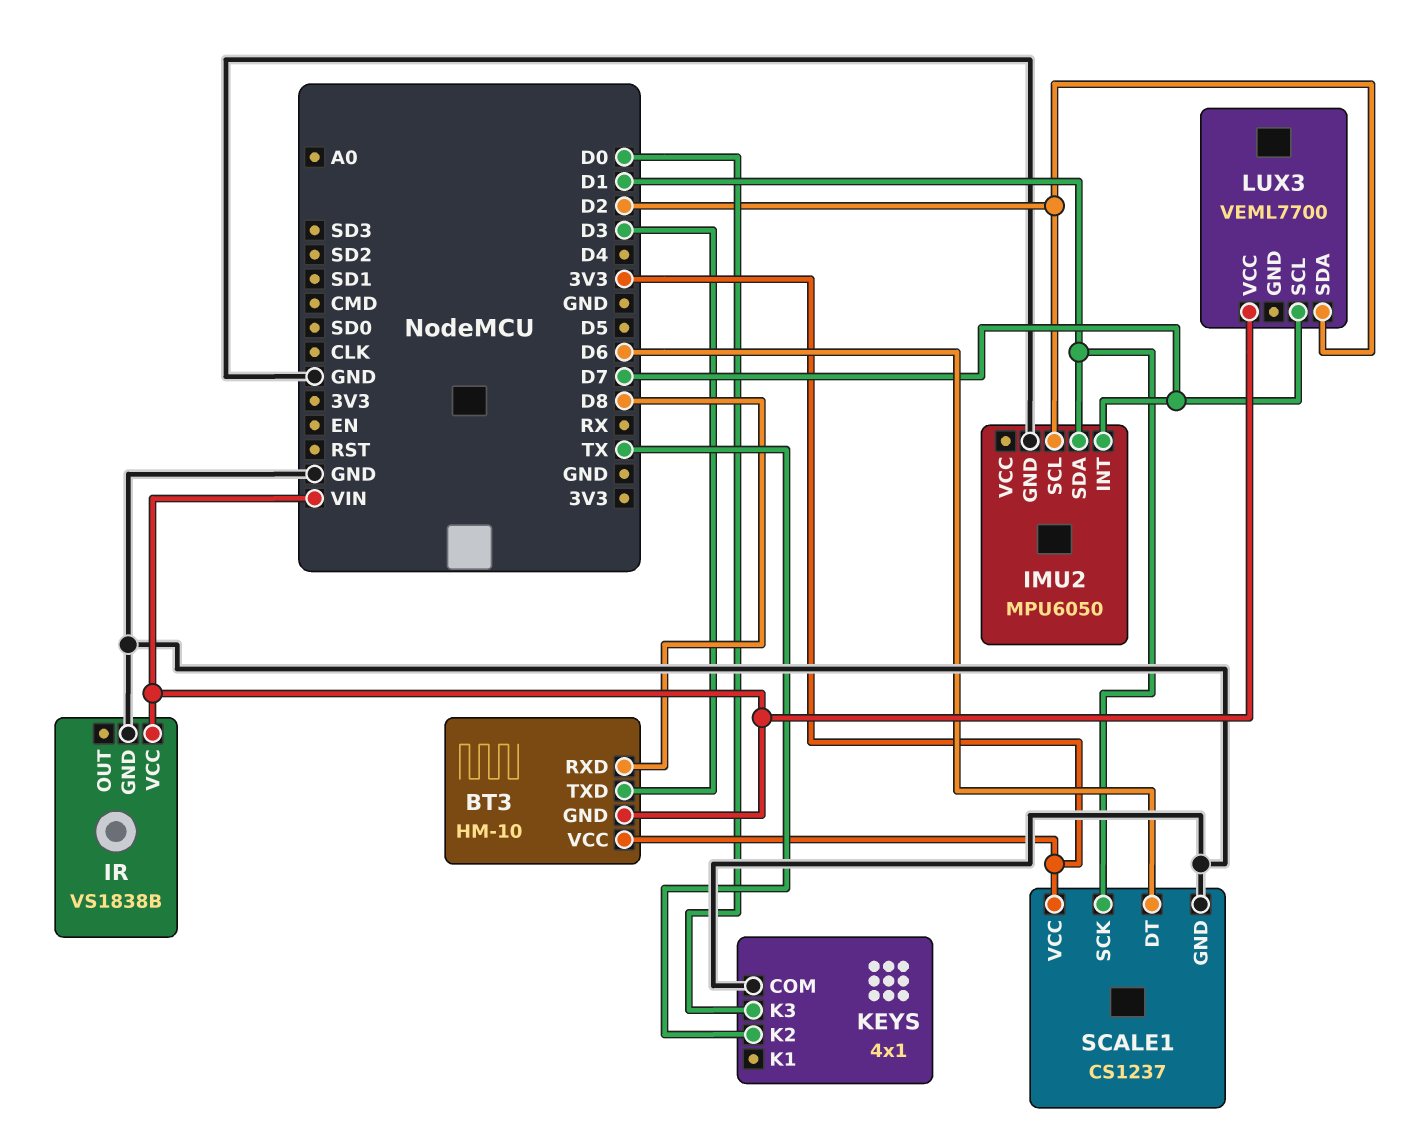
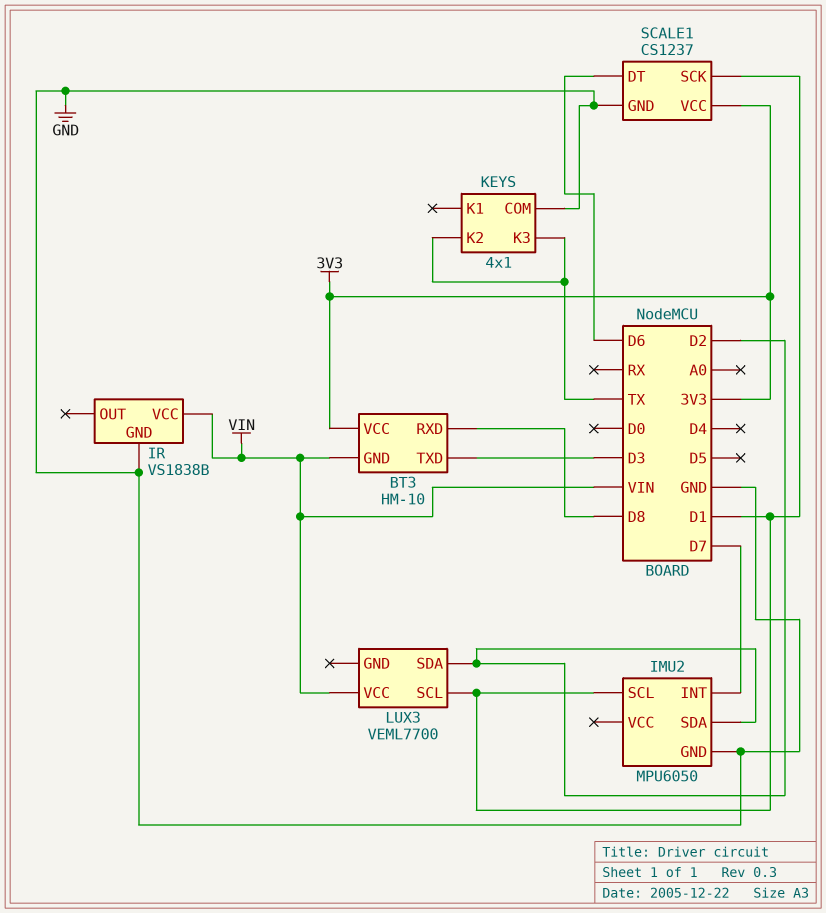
IMU2 pin SCL: D2 -> D1
IMU2 pin SDA: D1 -> D2
KEYS pin K3: D0 -> TX
LUX3 pin SCL: D7 -> D1

